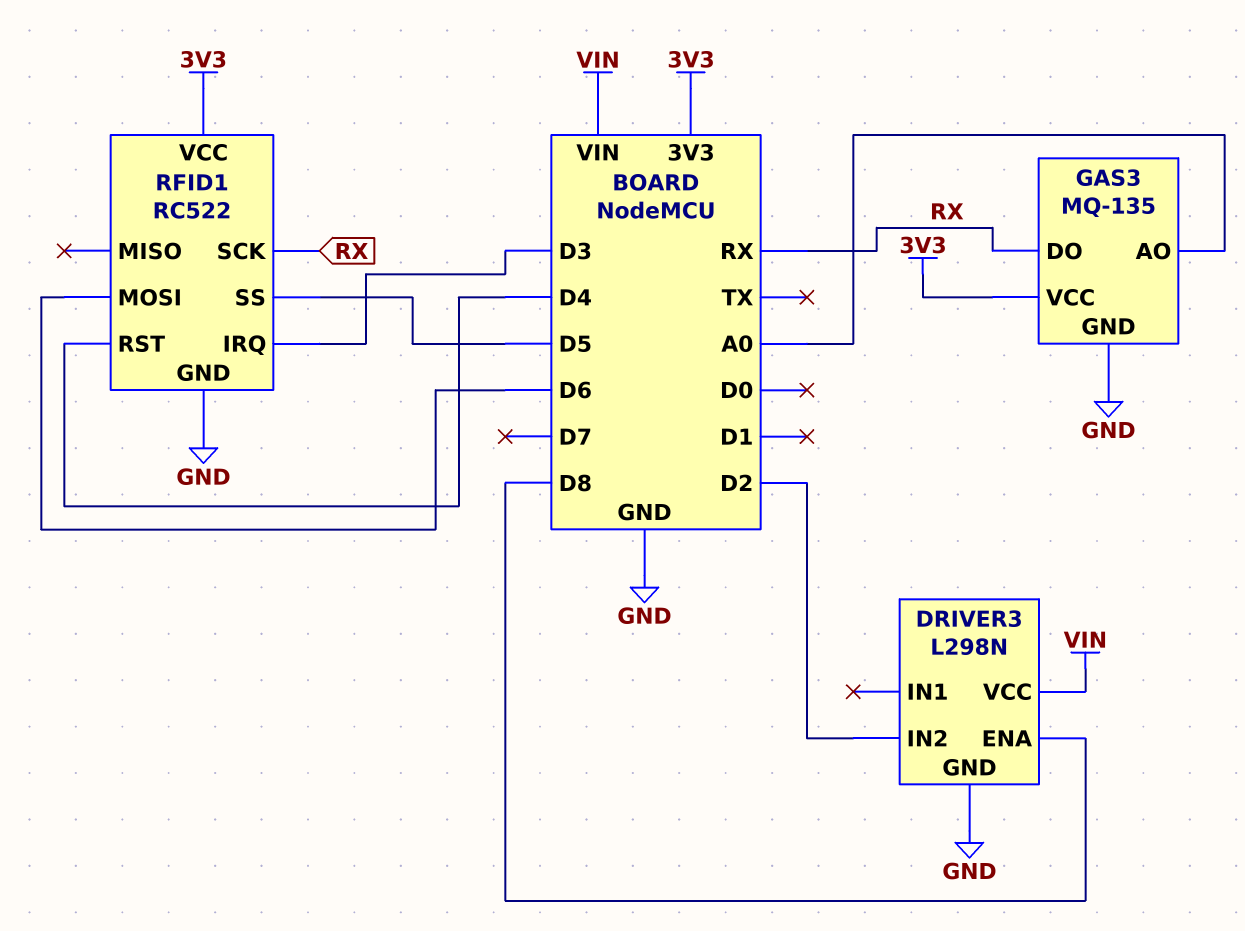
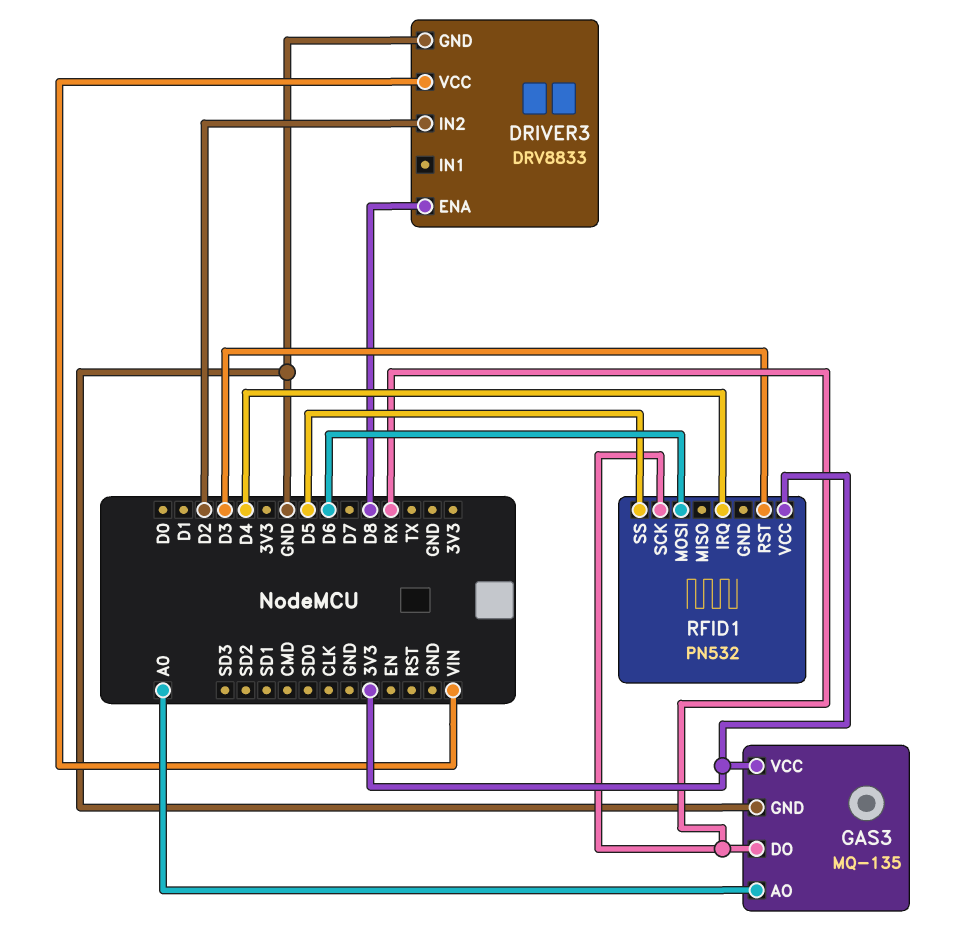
DRIVER3: L298N -> DRV8833
RFID1: RC522 -> PN532
RFID1 pin GND: GND -> none
RFID1 pin IRQ: D3 -> D4
RFID1 pin RST: D4 -> D3

